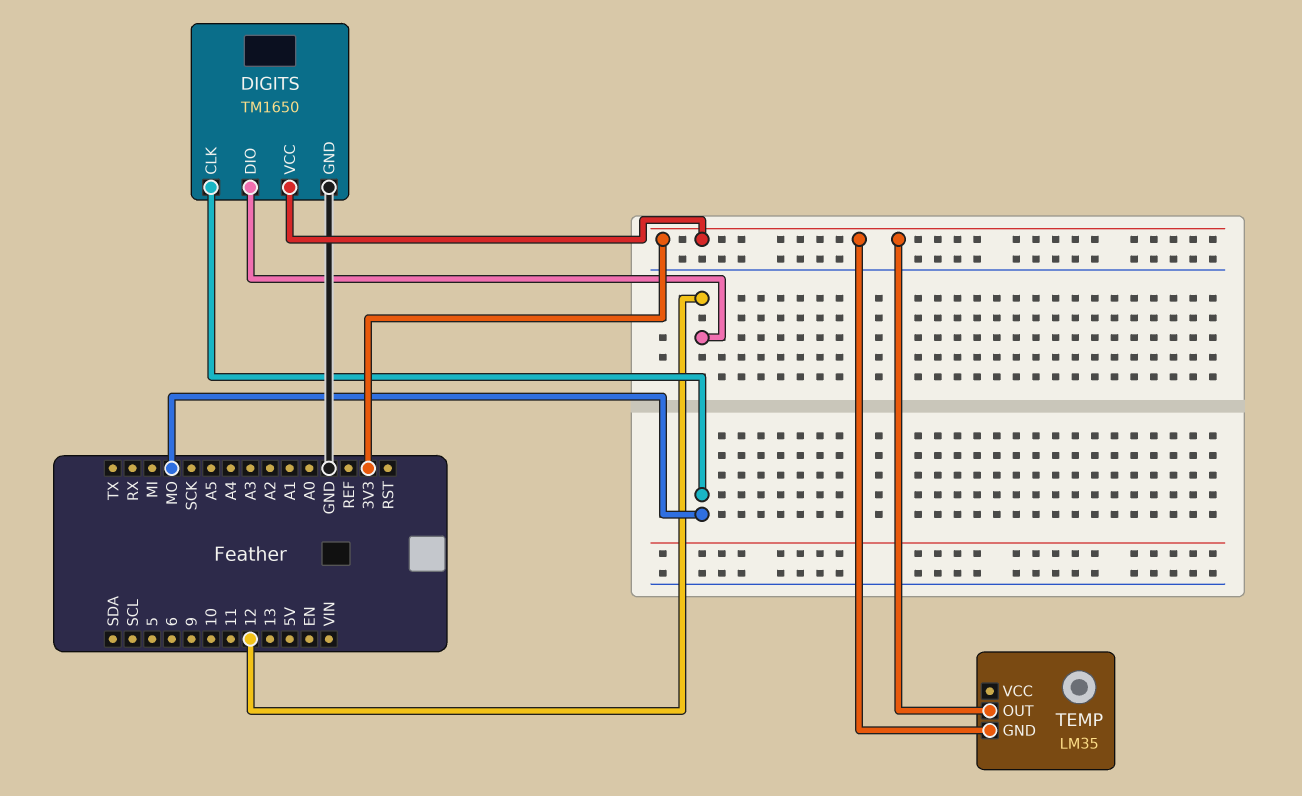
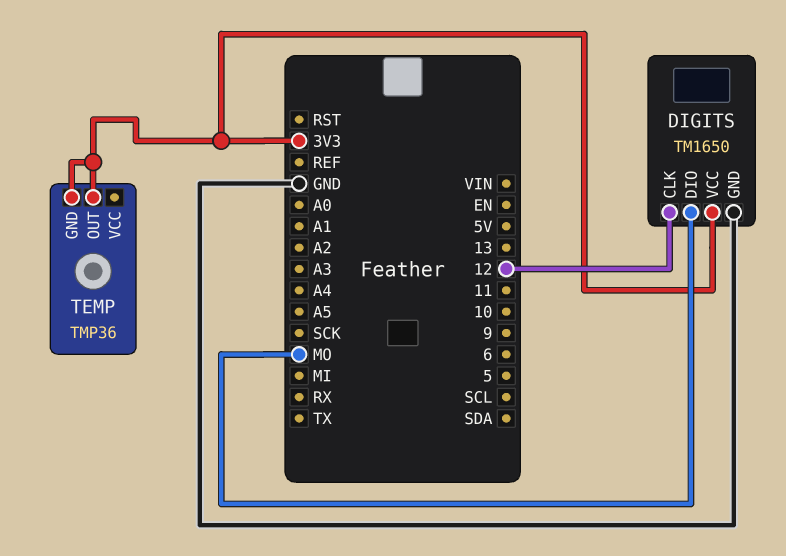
DIGITS pin CLK: MO -> 12
DIGITS pin DIO: 12 -> MO
TEMP: LM35 -> TMP36

